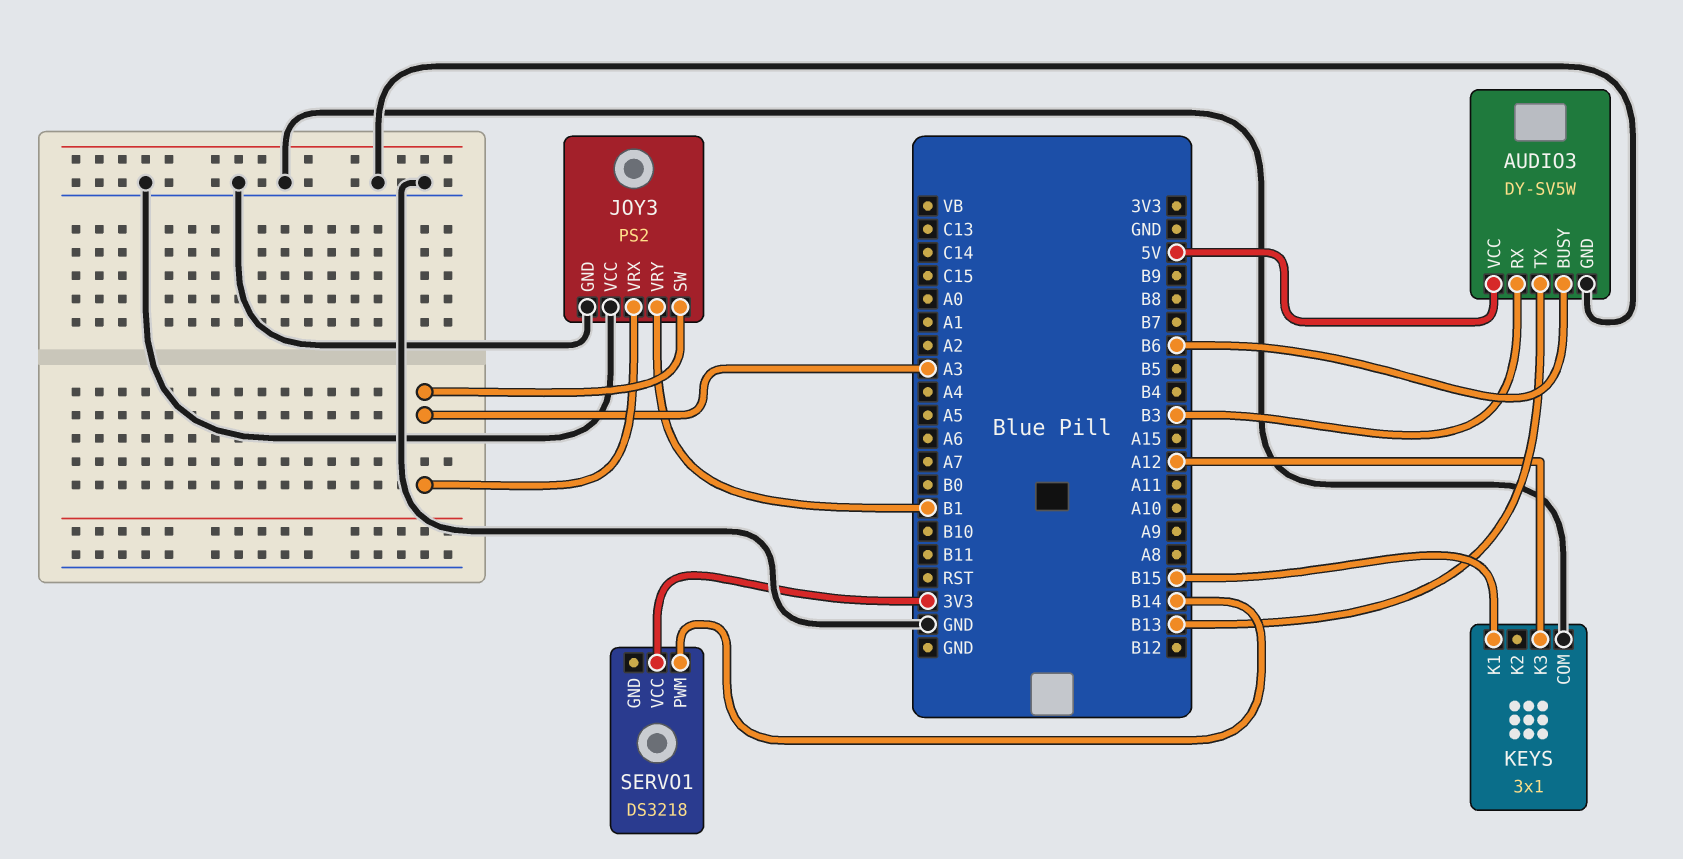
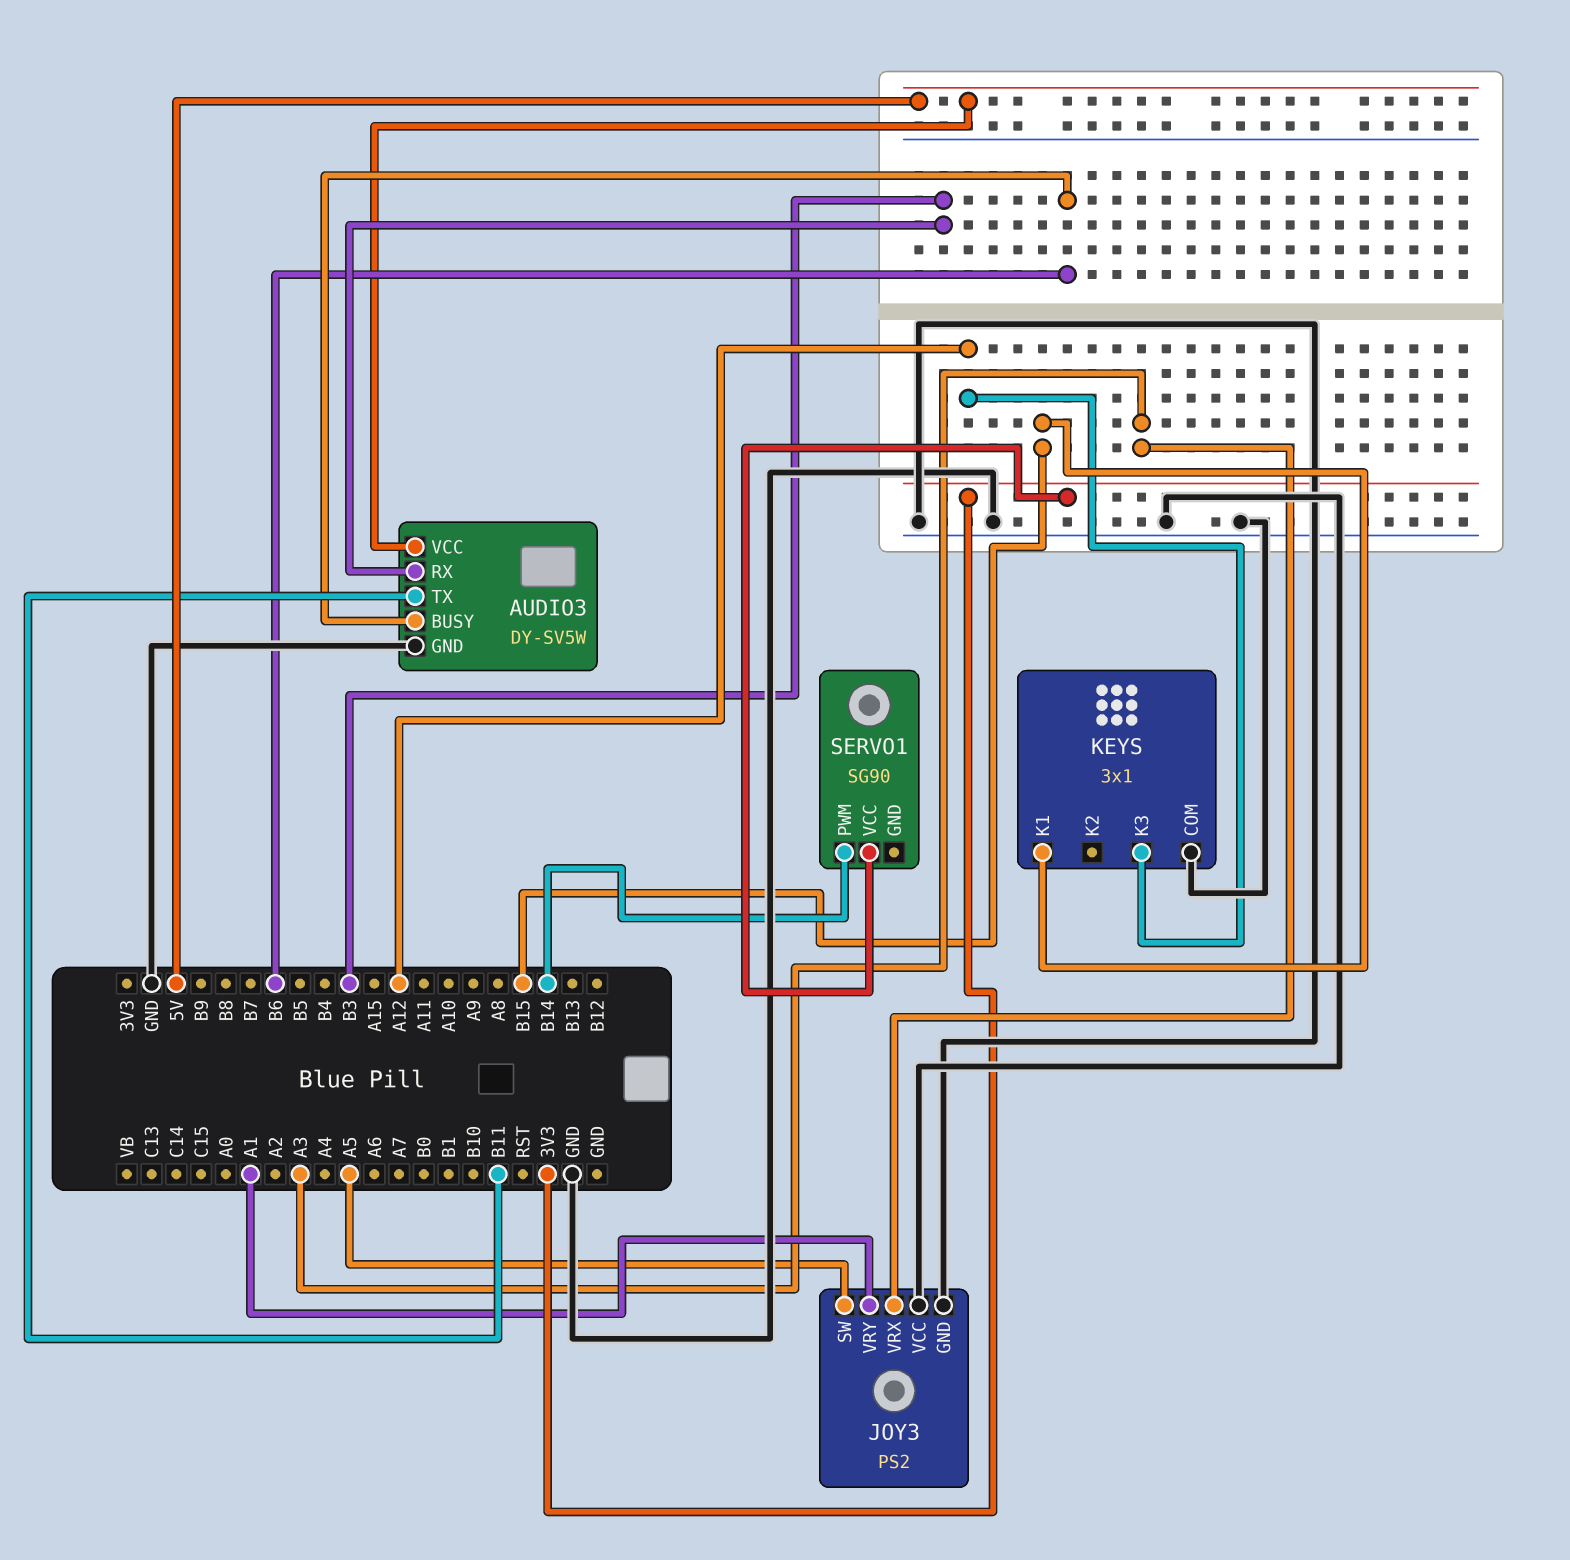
AUDIO3 pin TX: B13 -> B11
JOY3 pin SW: A3 -> A5
JOY3 pin VRY: B1 -> A1
SERVO1: DS3218 -> SG90

